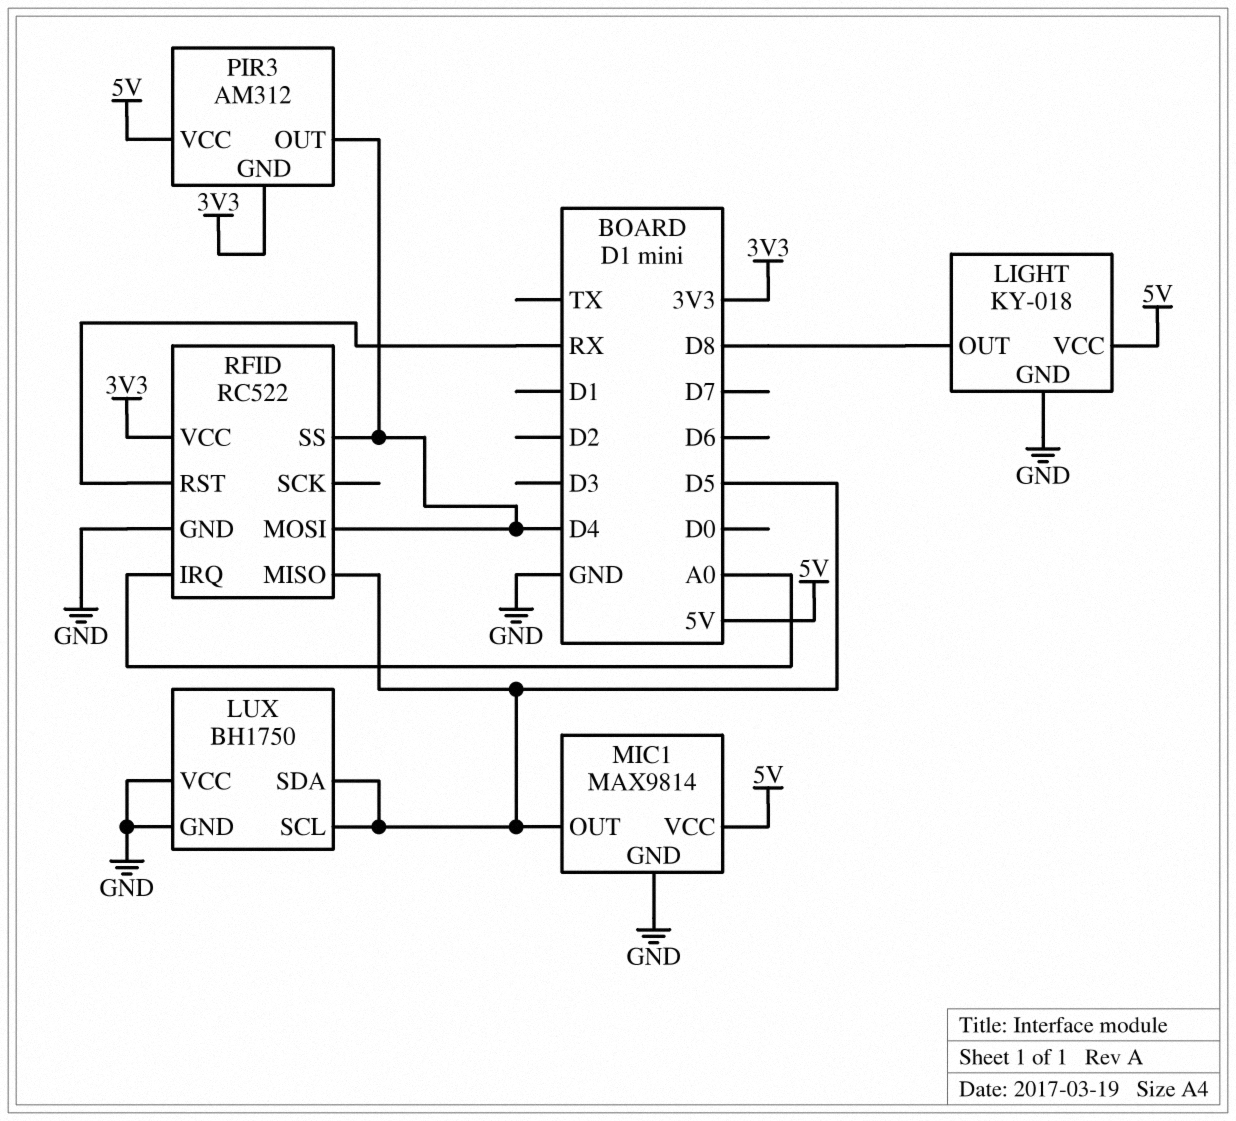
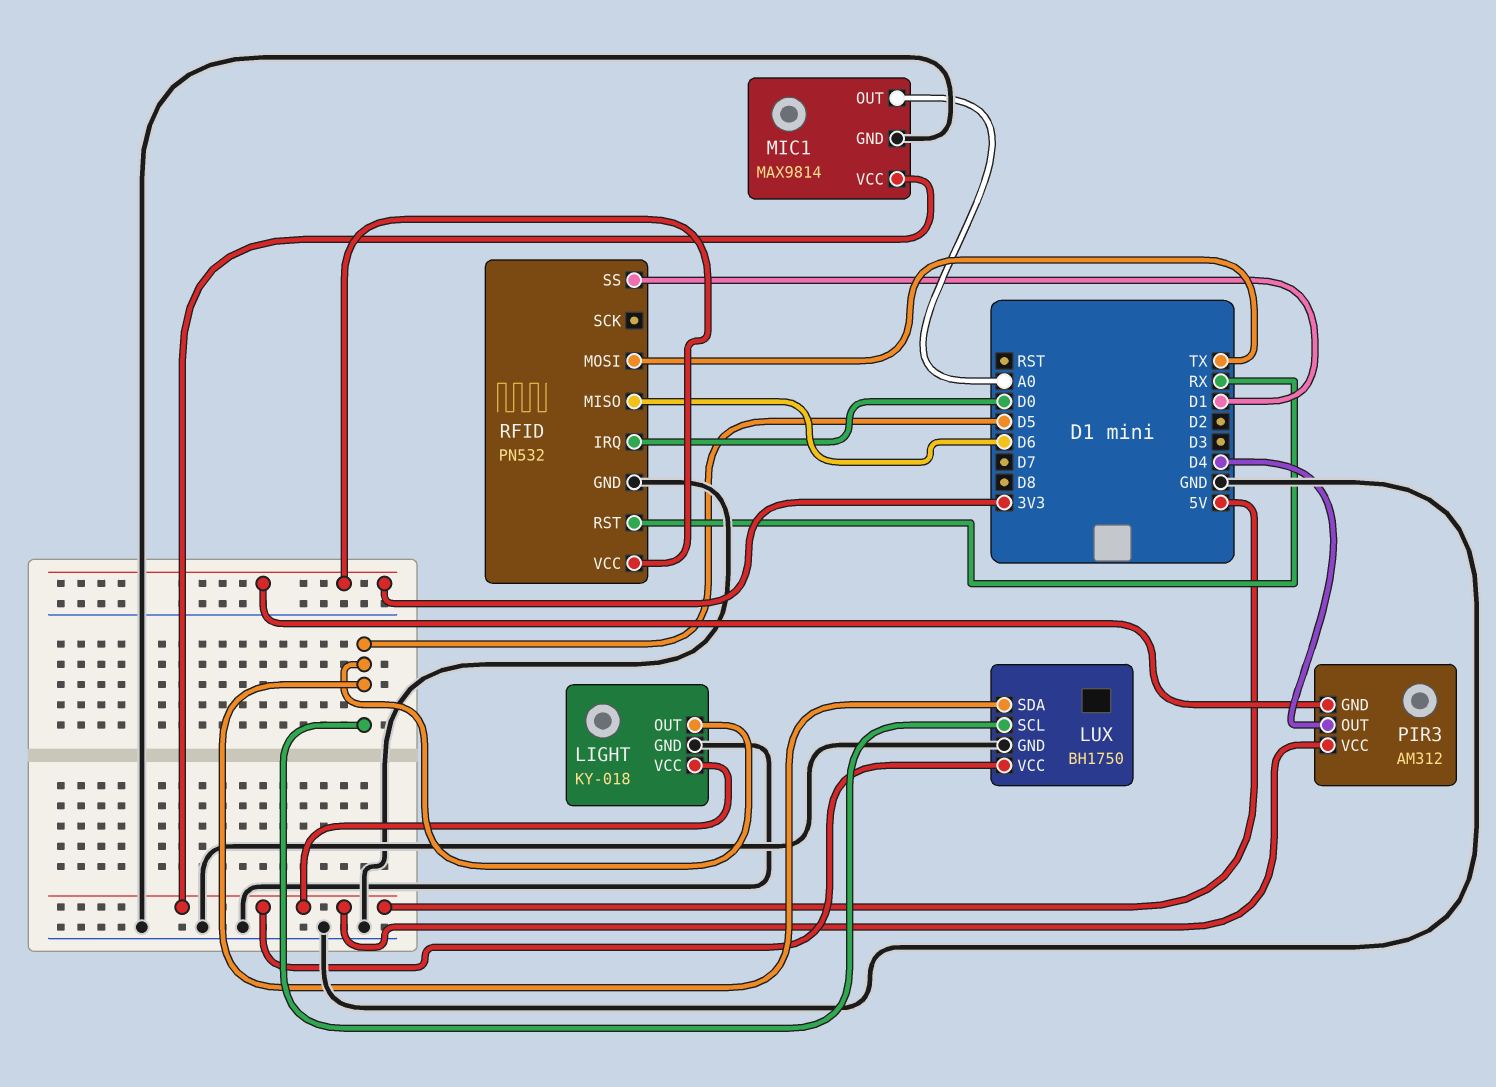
LIGHT pin OUT: D8 -> D5
LUX pin VCC: GND -> 5V
MIC1 pin OUT: D5 -> A0
RFID: RC522 -> PN532
RFID pin IRQ: A0 -> D0
RFID pin MISO: D5 -> D6
RFID pin MOSI: D4 -> TX
RFID pin SS: D4 -> D1

